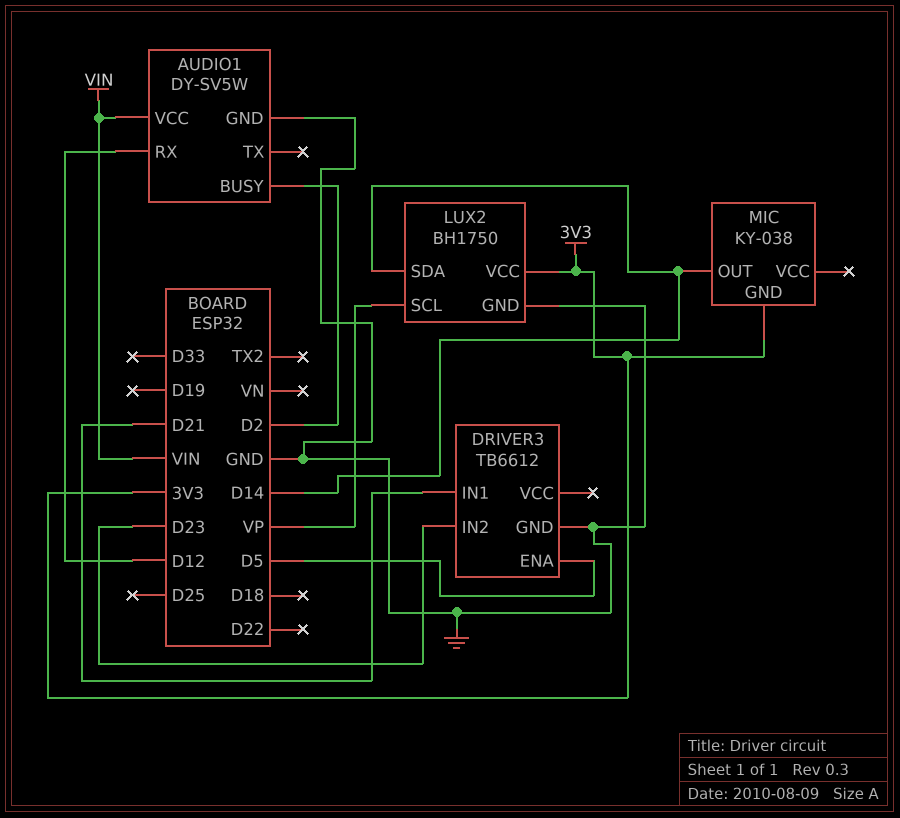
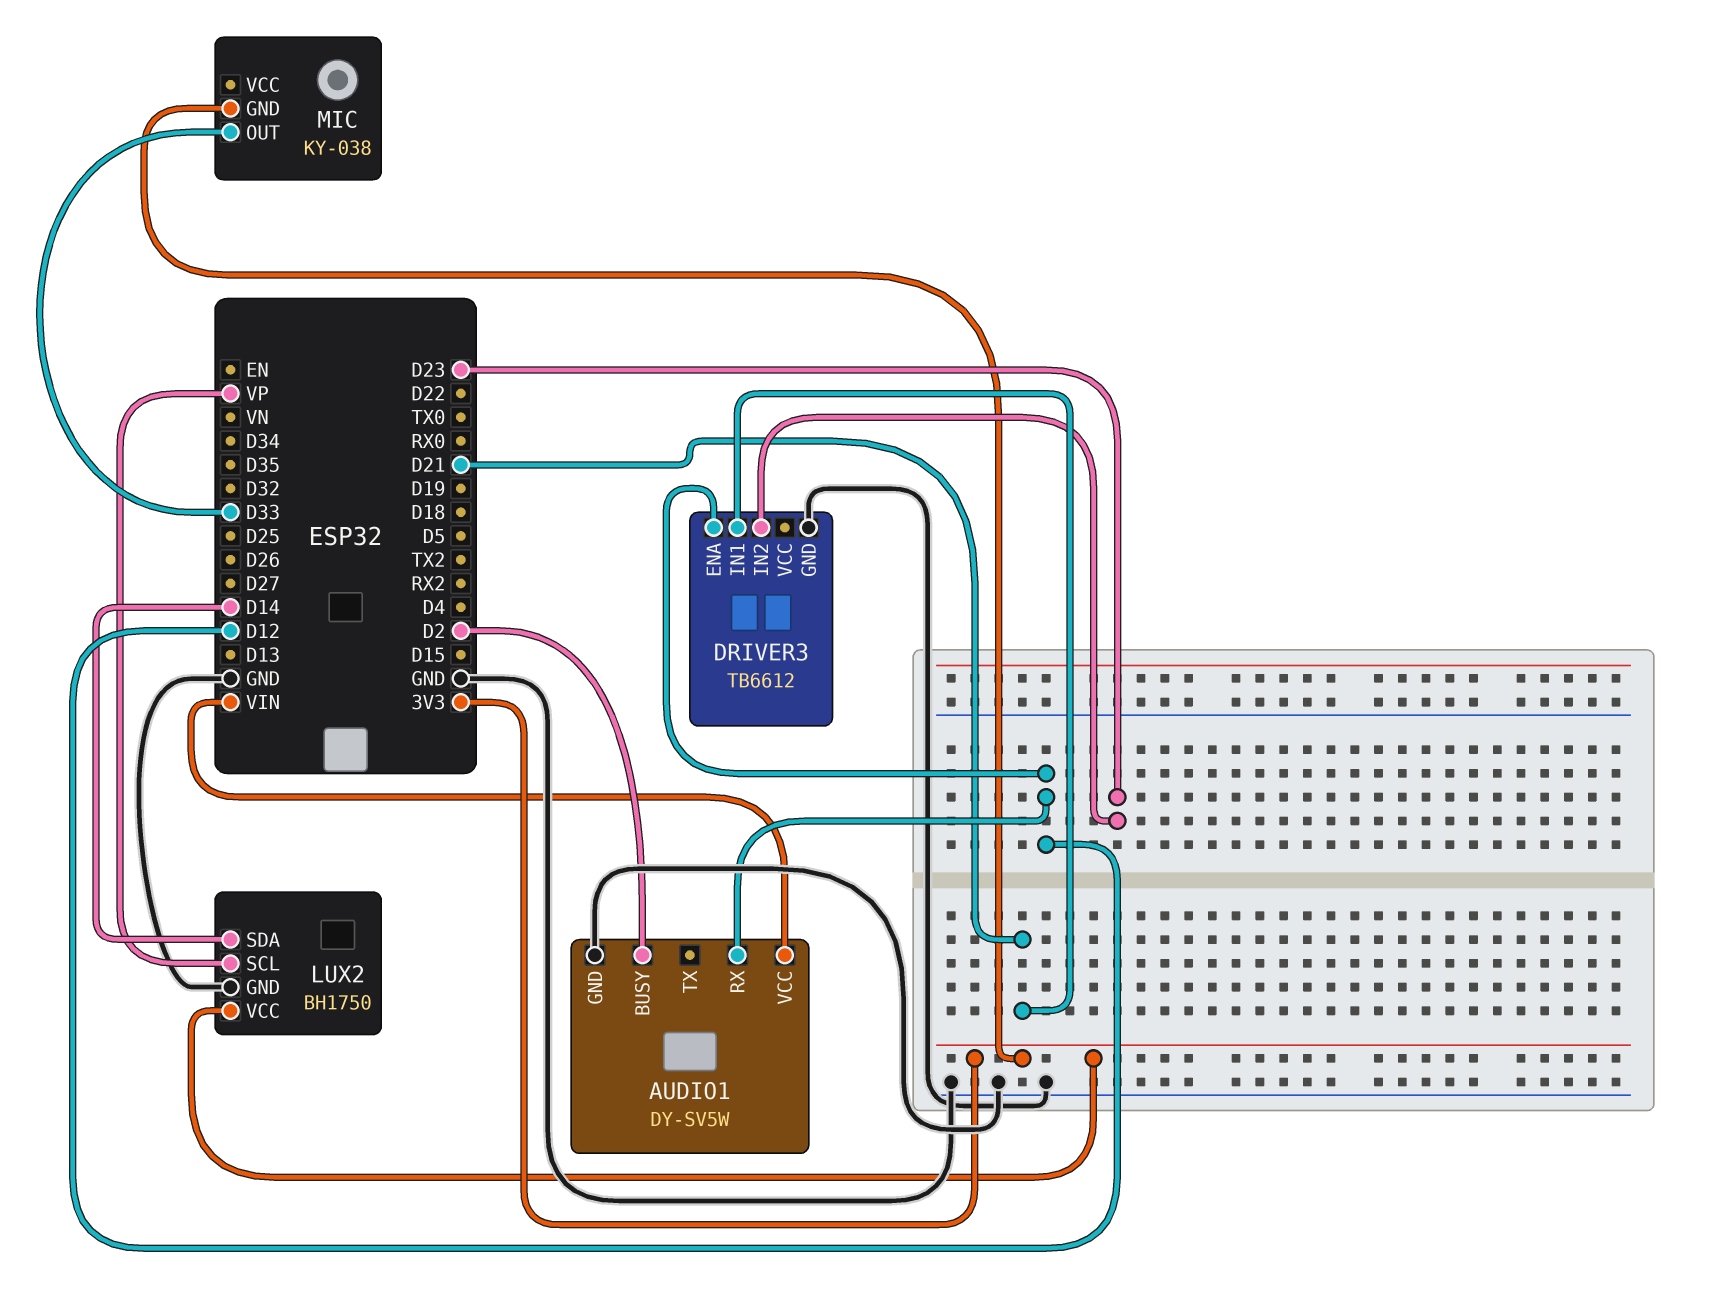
DRIVER3 pin ENA: D5 -> D12
MIC pin OUT: D14 -> D33

